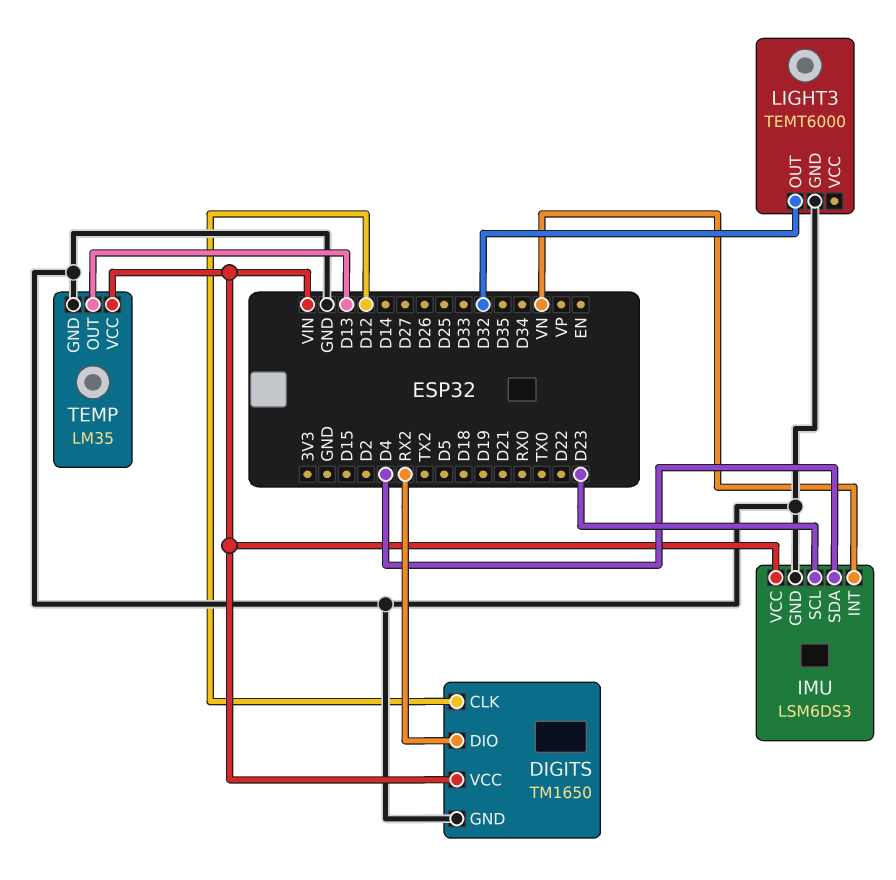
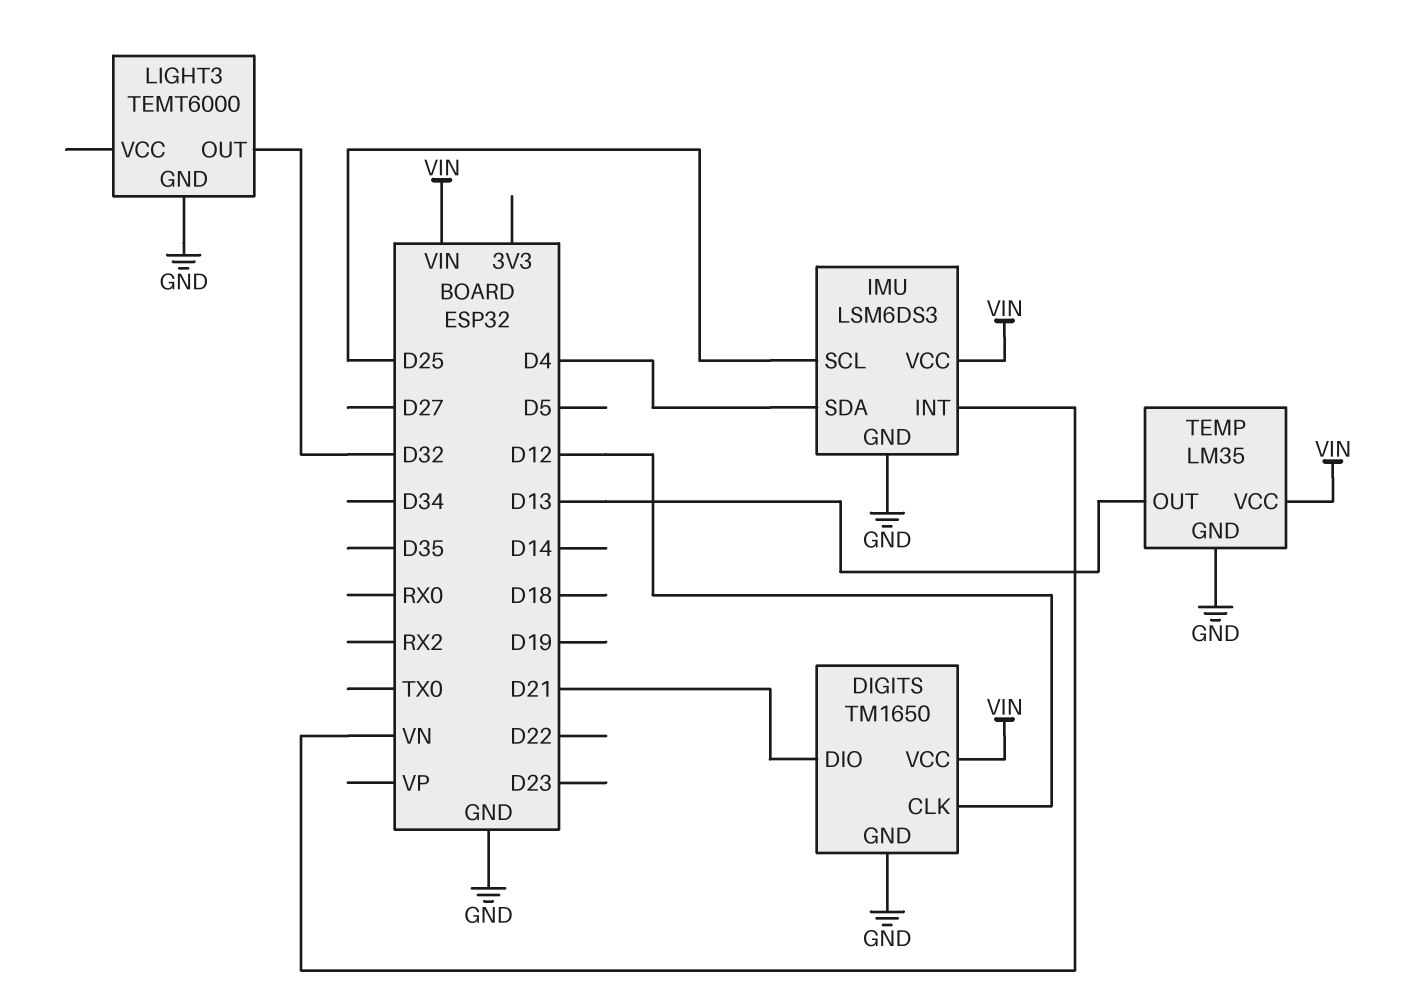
DIGITS pin DIO: RX2 -> D21
IMU pin SCL: D23 -> D25

